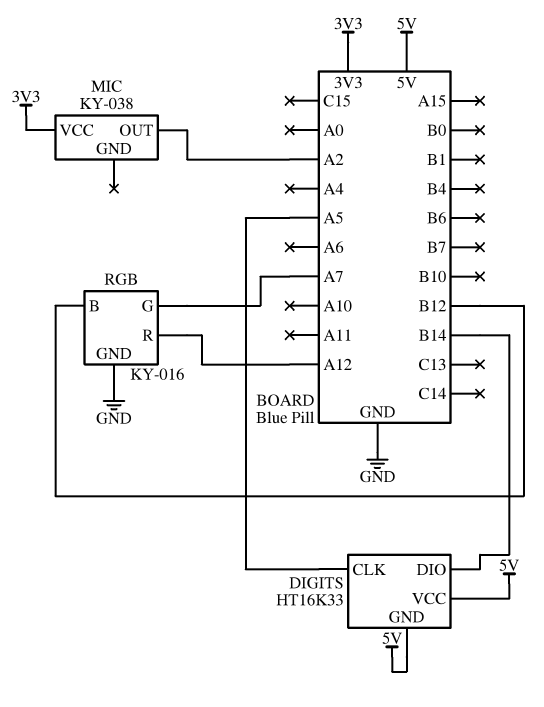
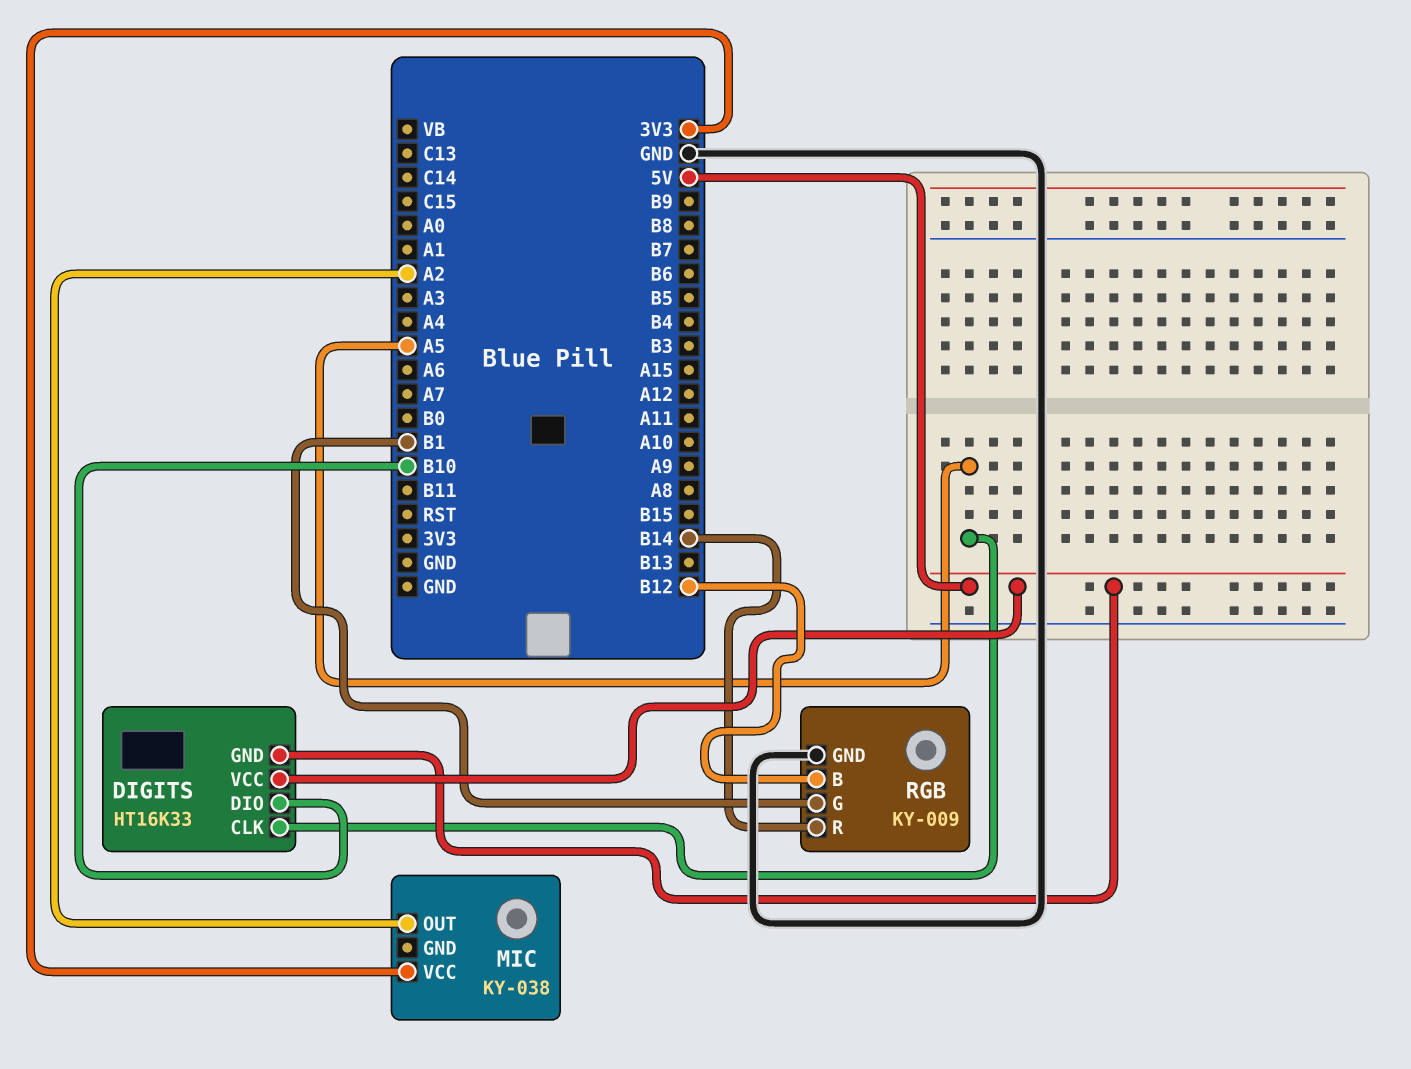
DIGITS pin DIO: B14 -> B10
RGB: KY-016 -> KY-009
RGB pin G: A7 -> B1
RGB pin R: A12 -> B14

